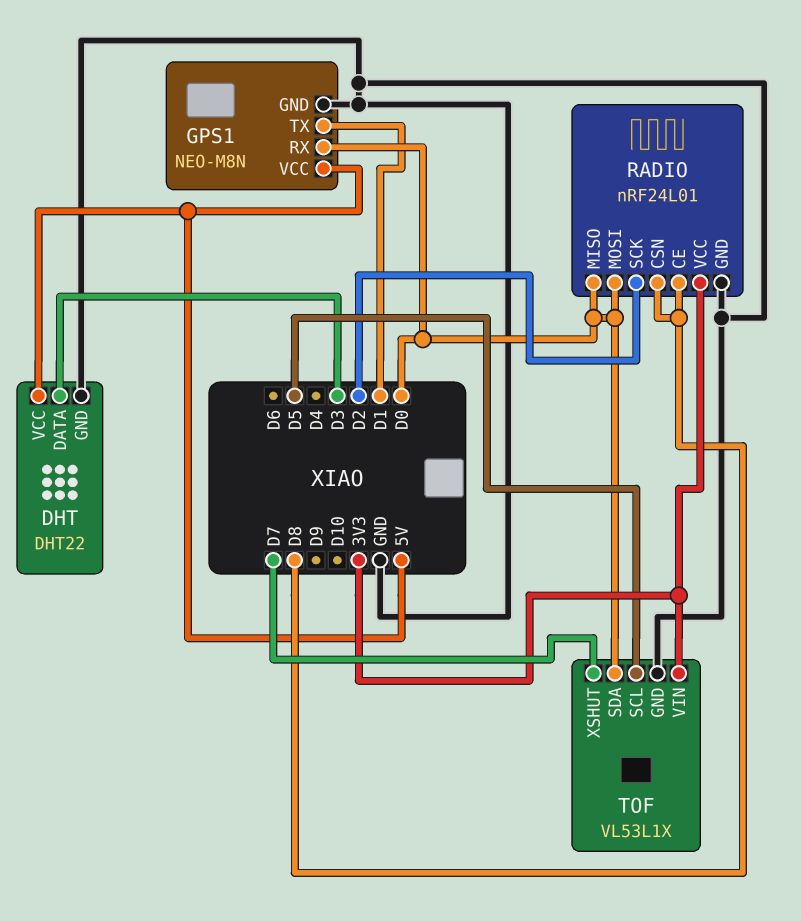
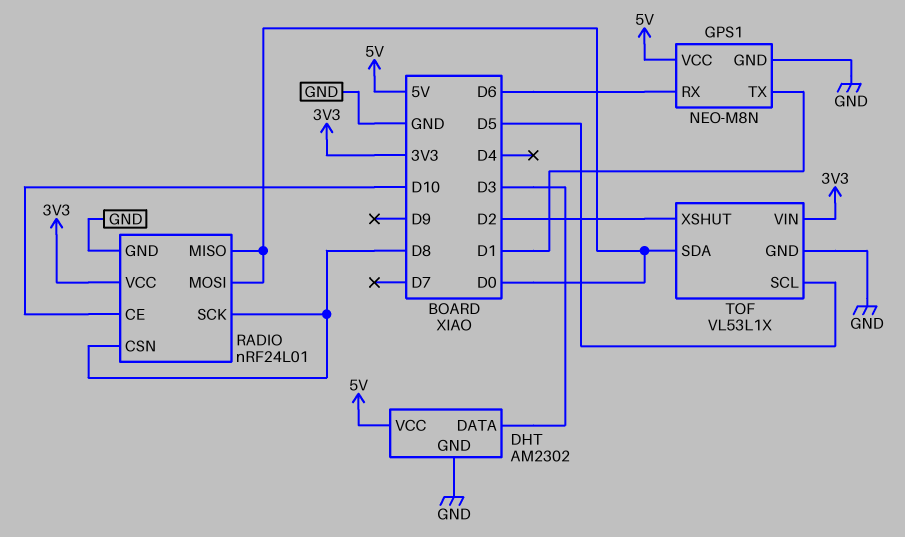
DHT: DHT22 -> AM2302
GPS1 pin RX: D0 -> D6
RADIO pin CE: D8 -> D10
RADIO pin SCK: D2 -> D8
TOF pin XSHUT: D7 -> D2

